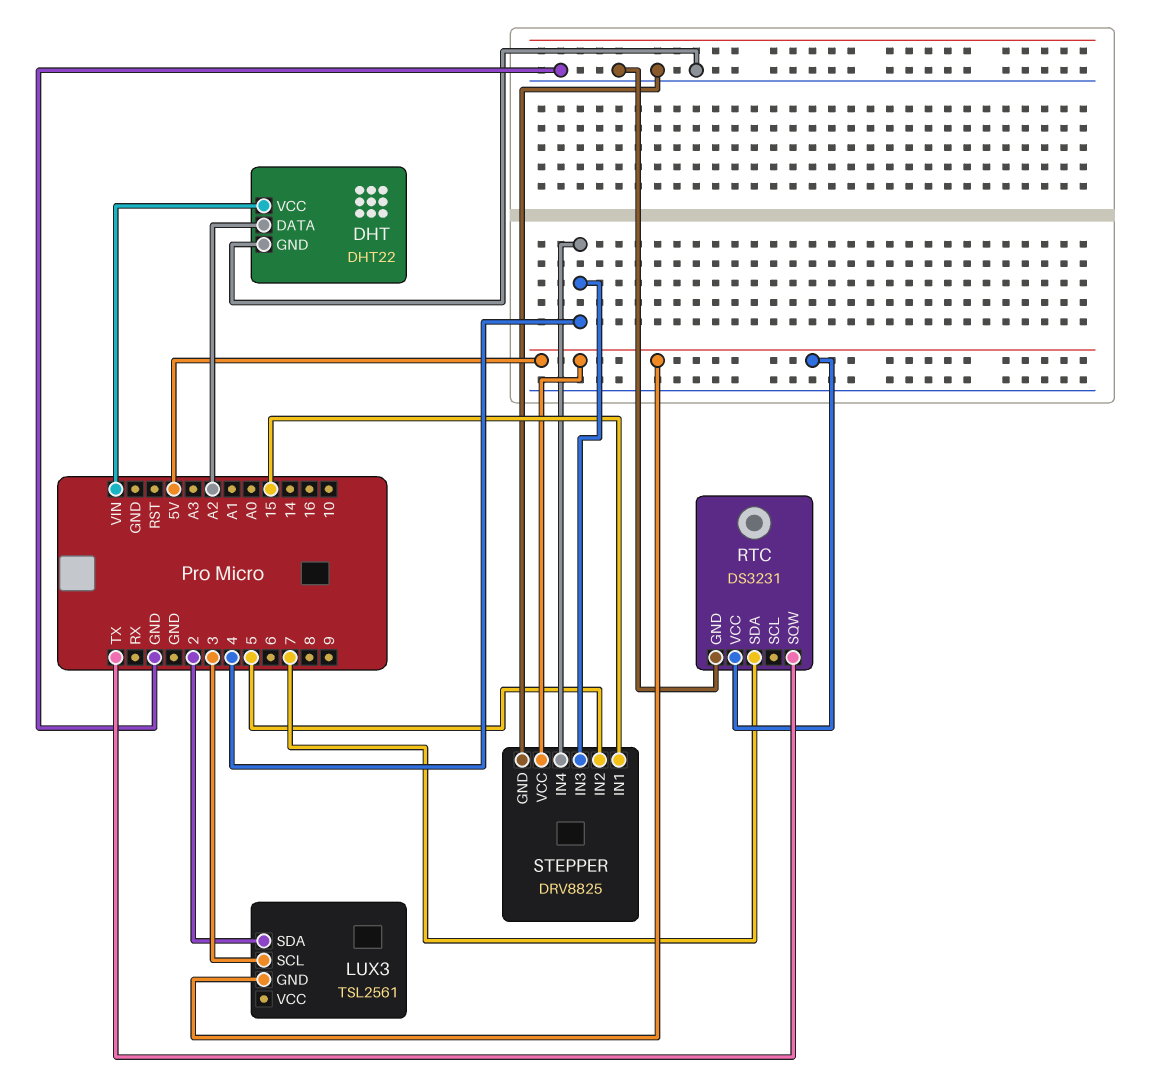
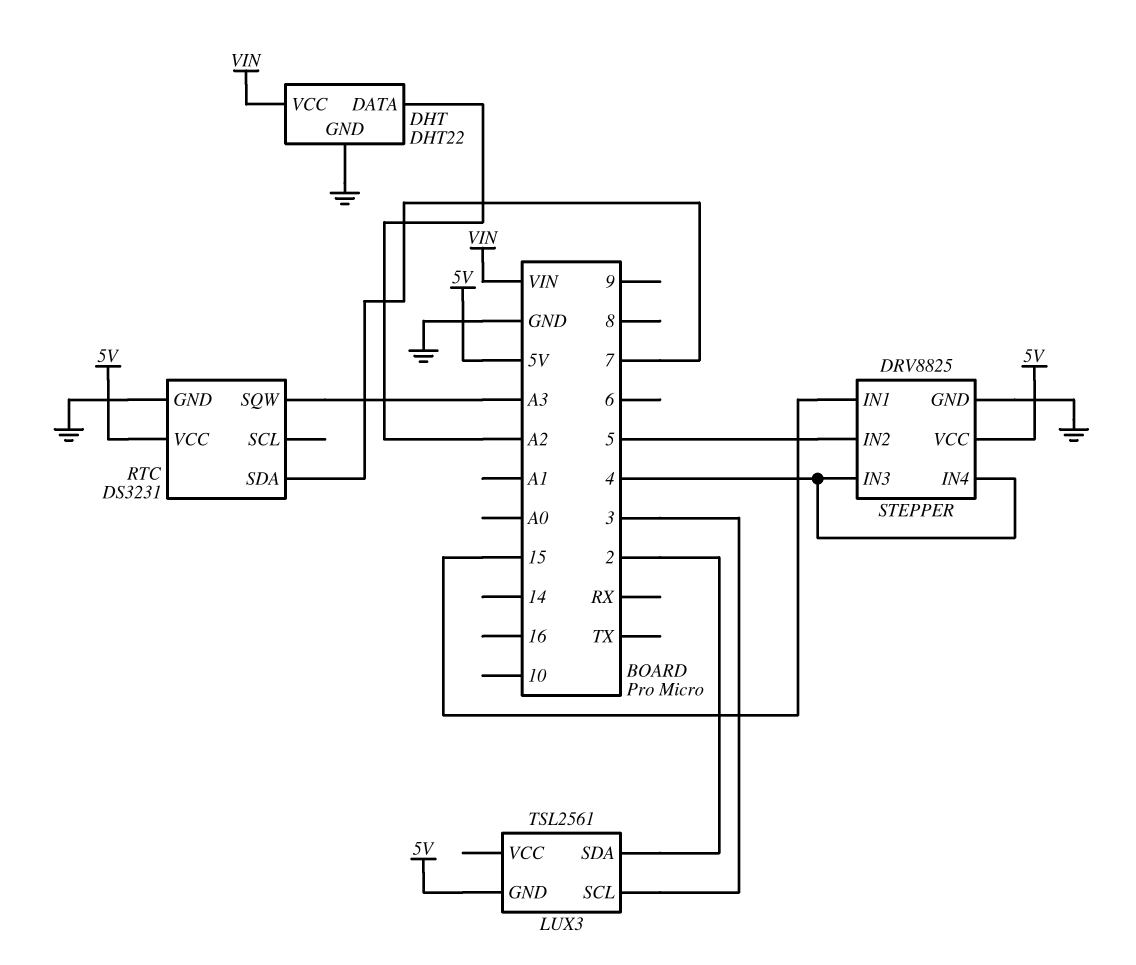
RTC pin SQW: TX -> A3

